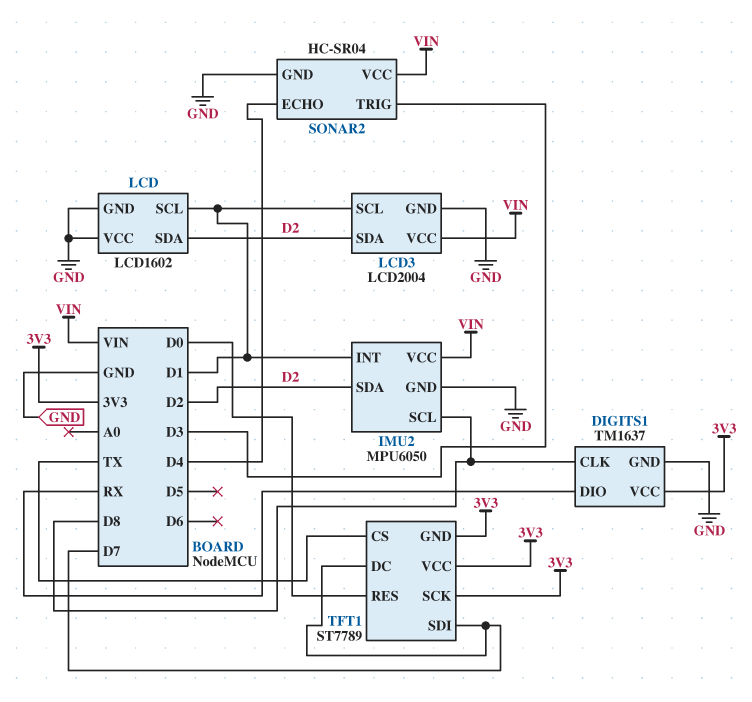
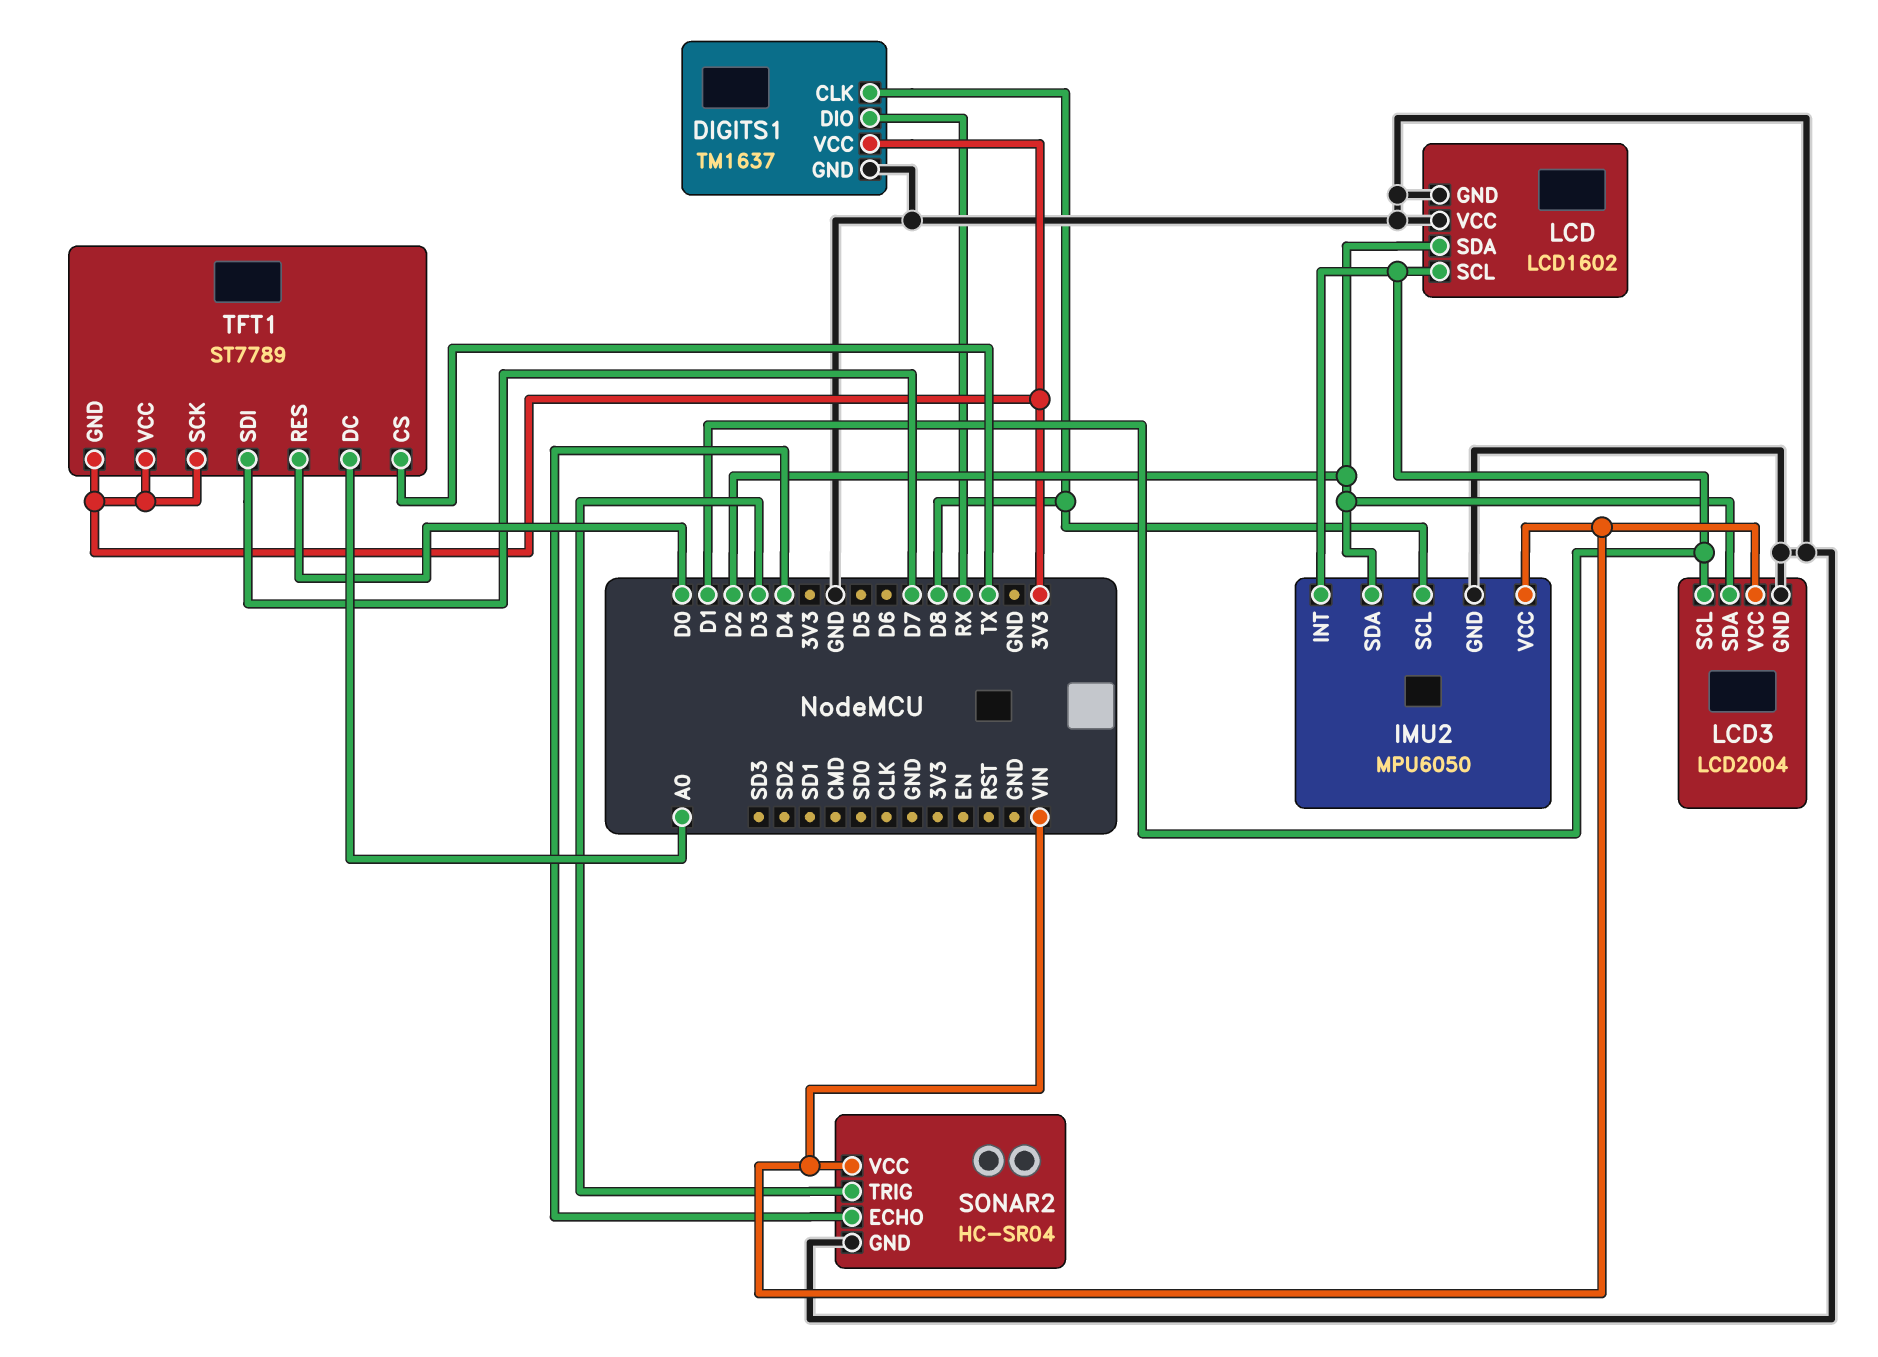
TFT1 pin DC: D7 -> A0

